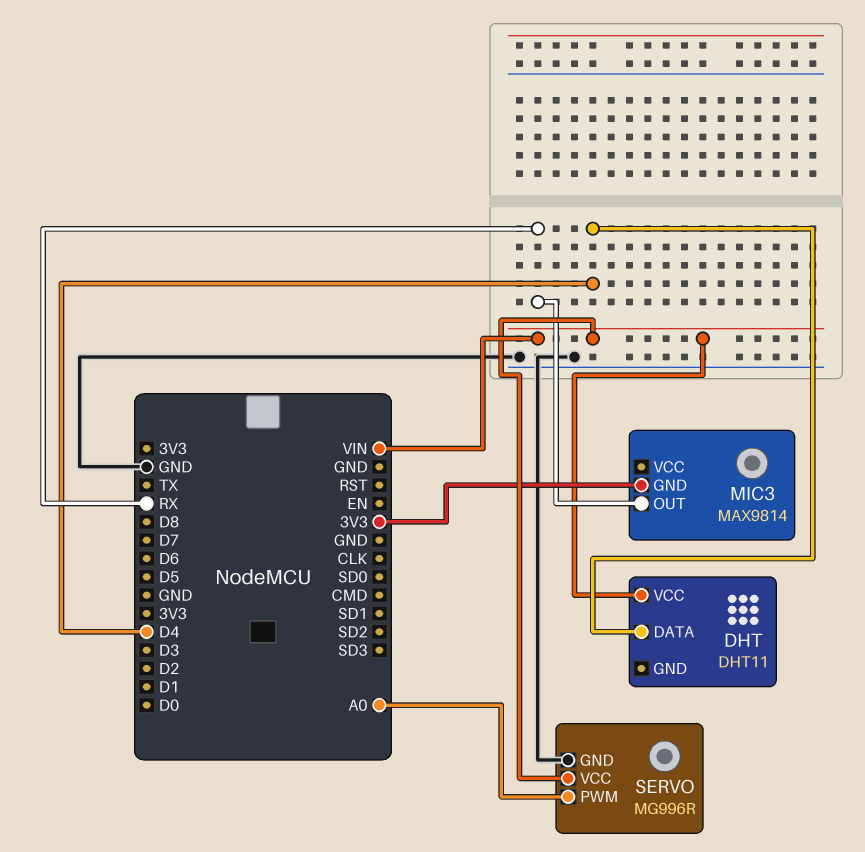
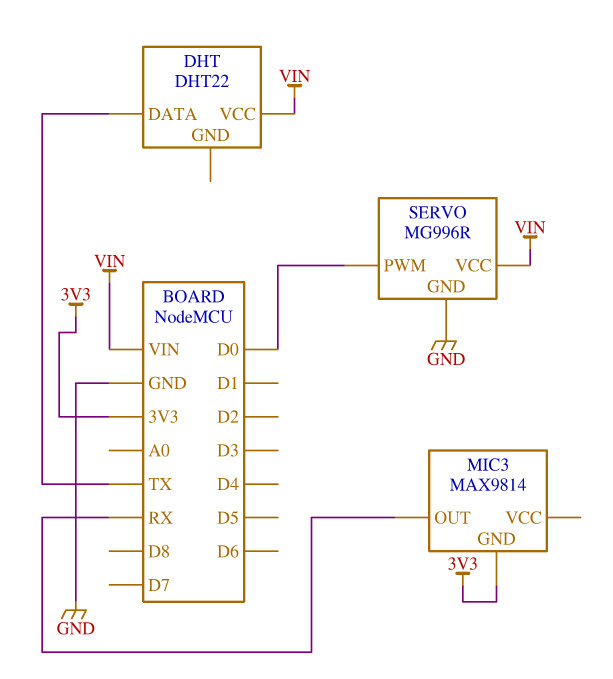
DHT: DHT11 -> DHT22
DHT pin DATA: D4 -> TX
SERVO pin PWM: A0 -> D0

